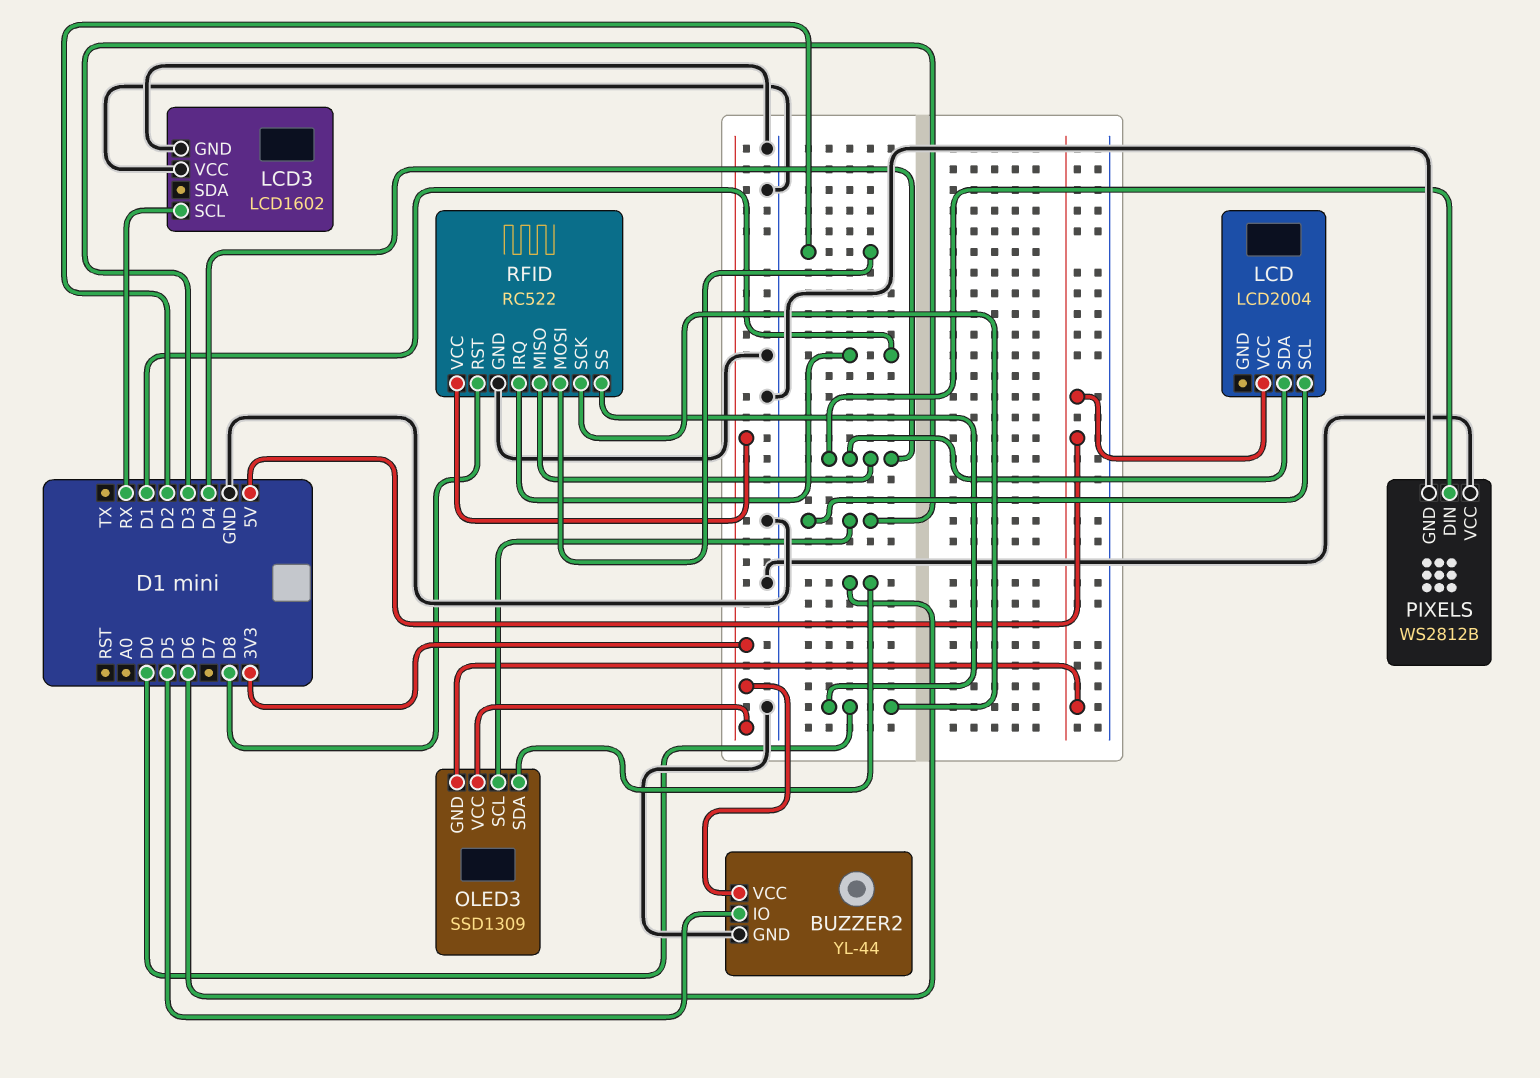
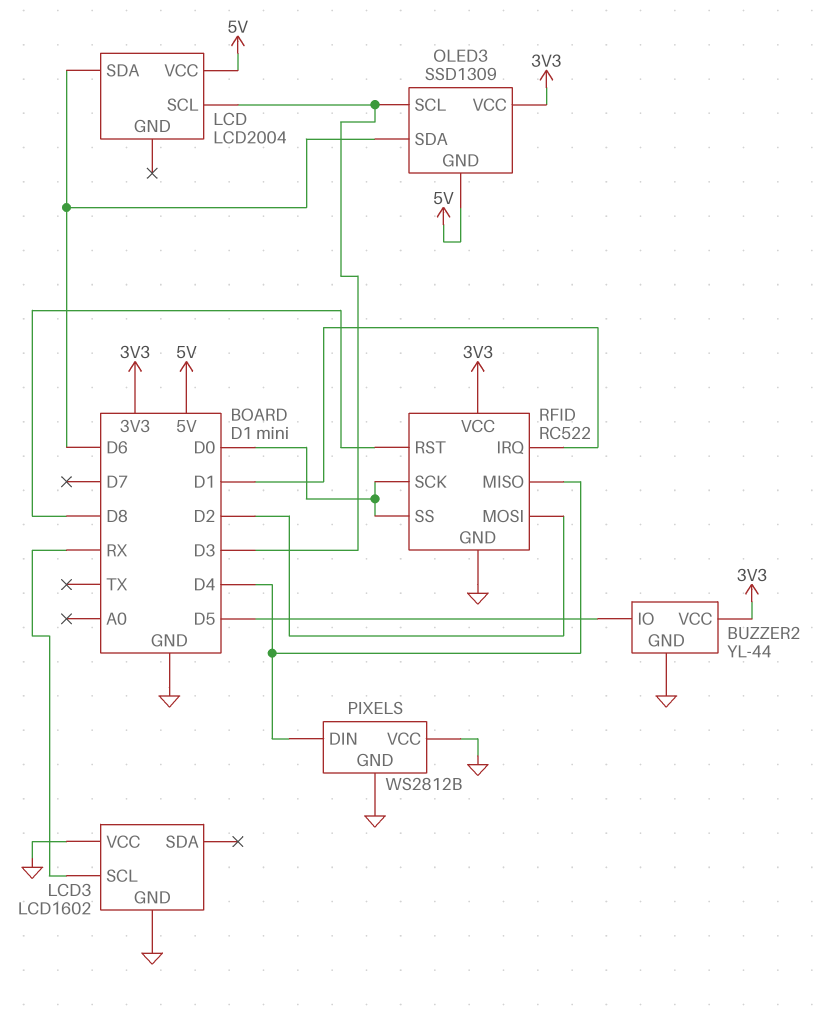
LCD pin SDA: D4 -> D6

